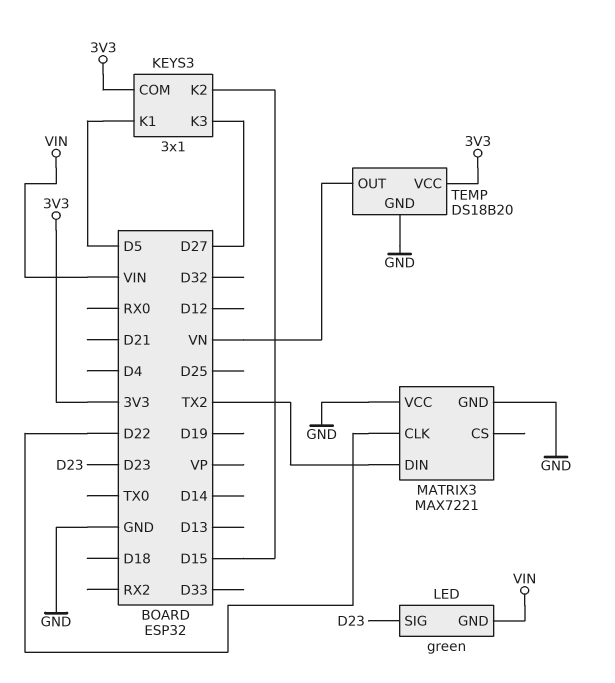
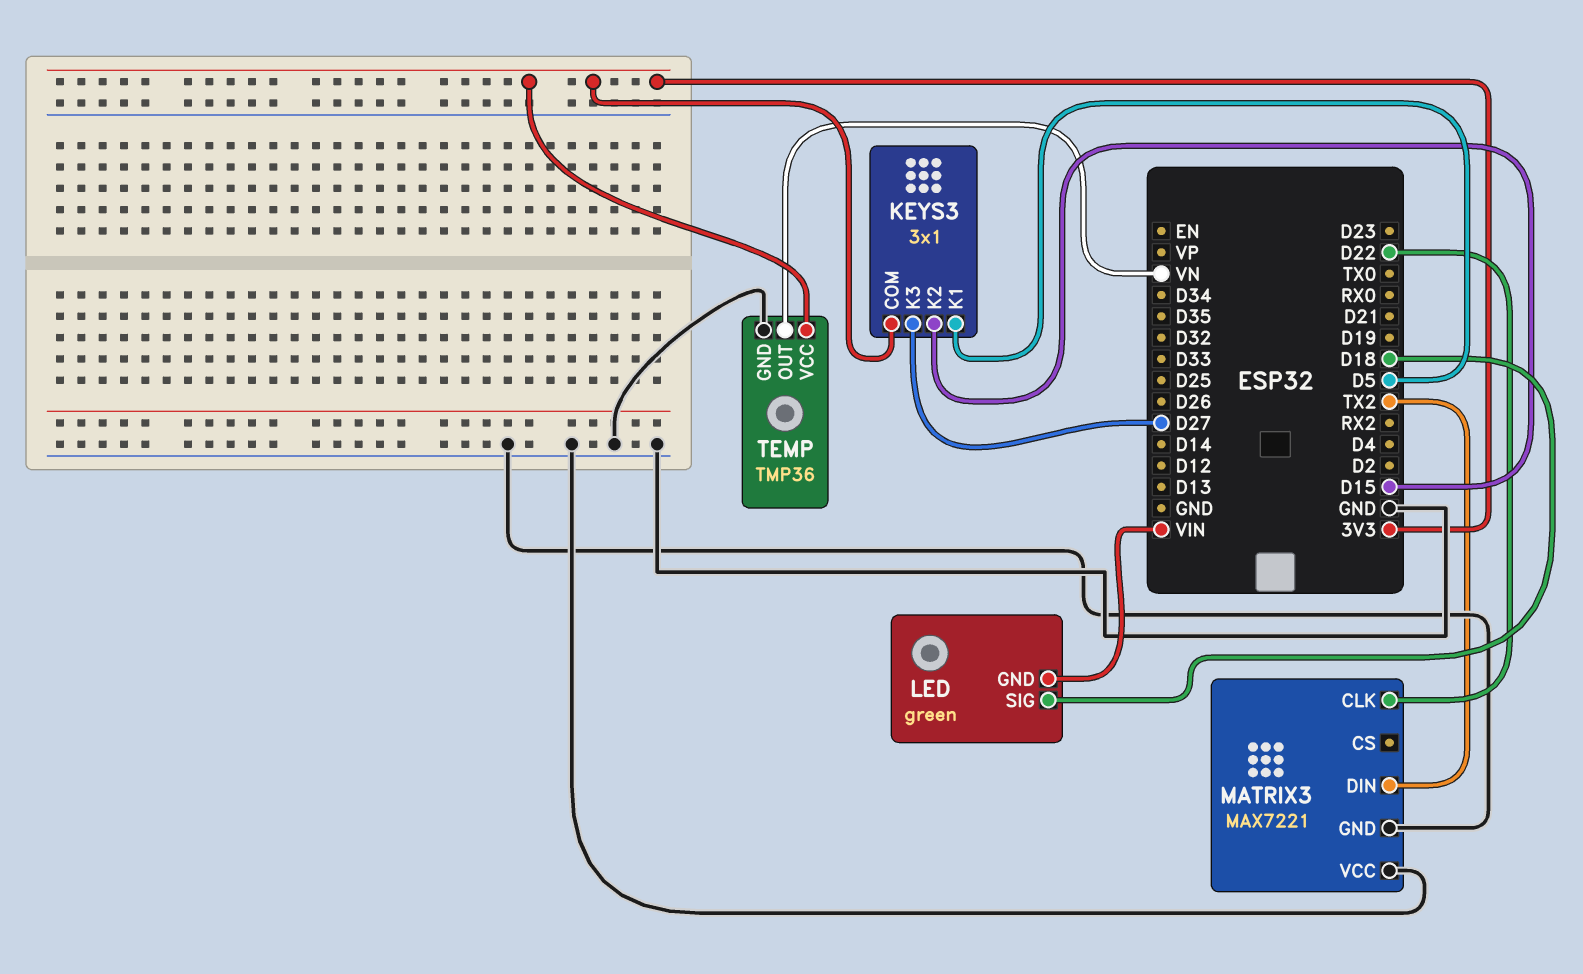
LED pin SIG: D23 -> D18
TEMP: DS18B20 -> TMP36

